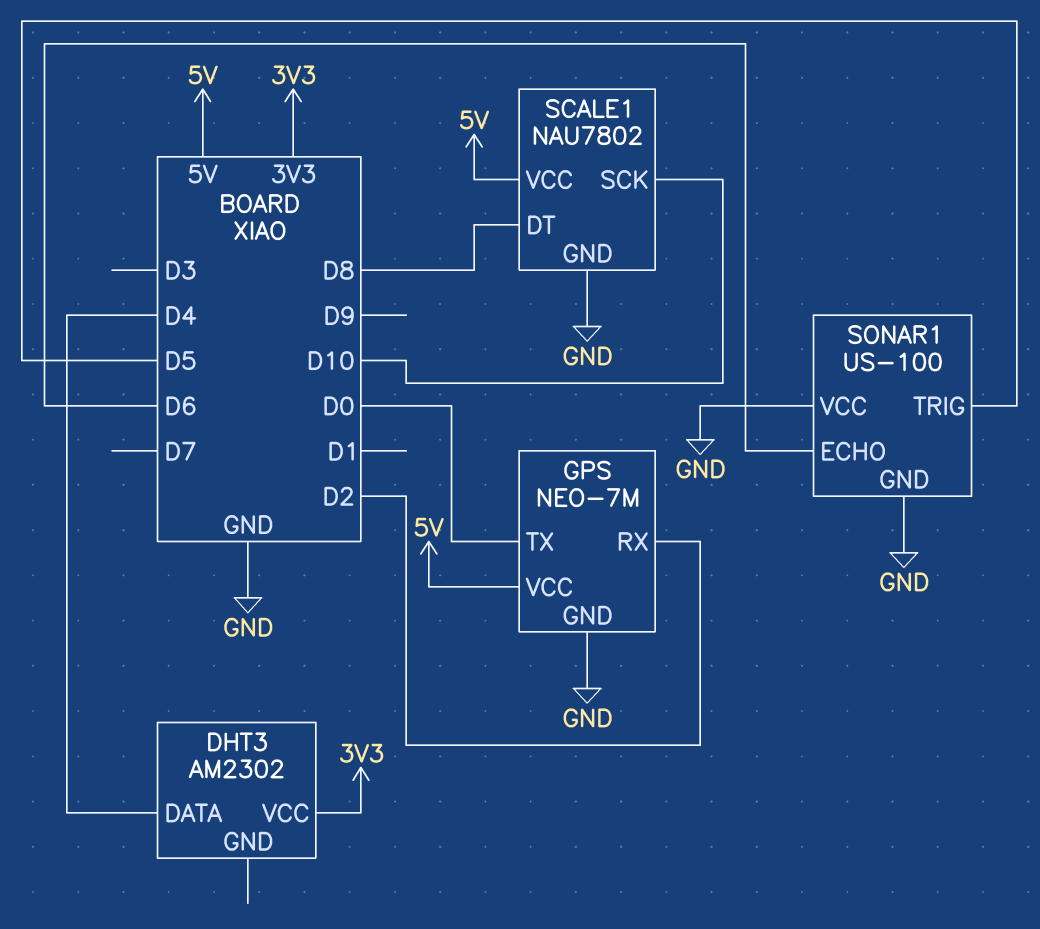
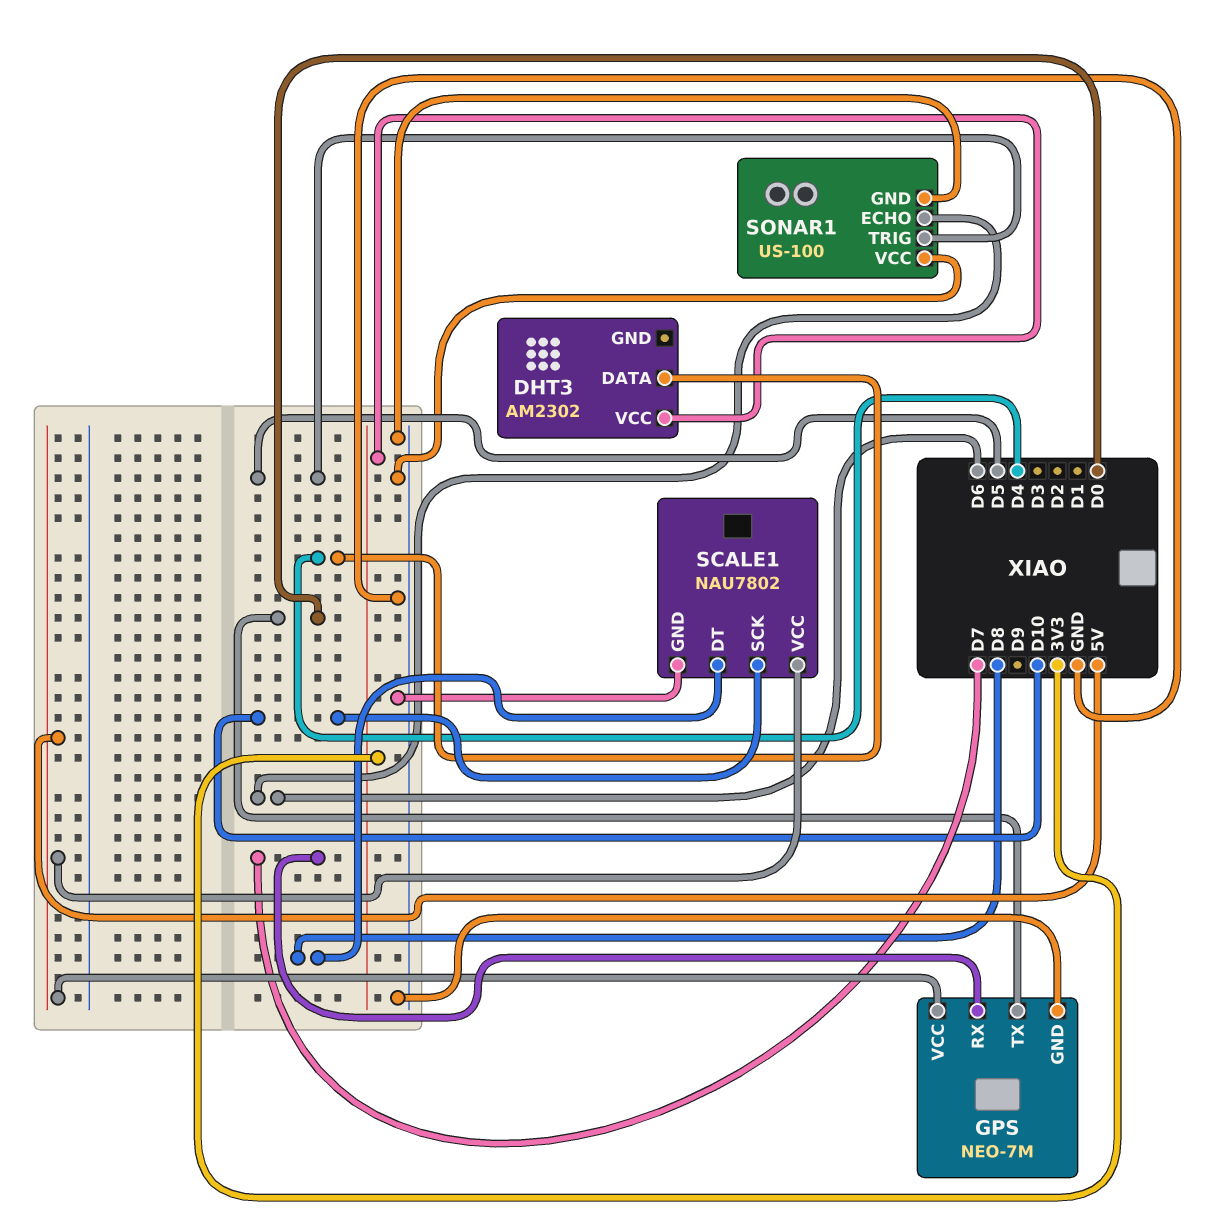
GPS pin RX: D2 -> D7

